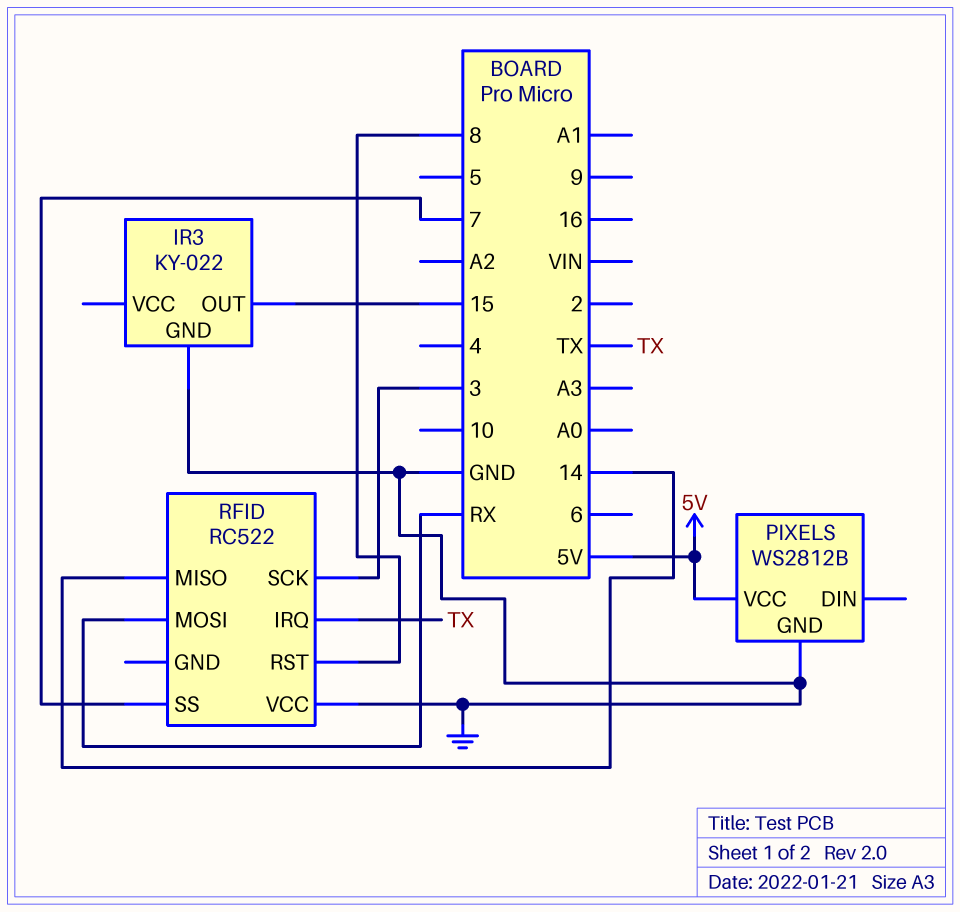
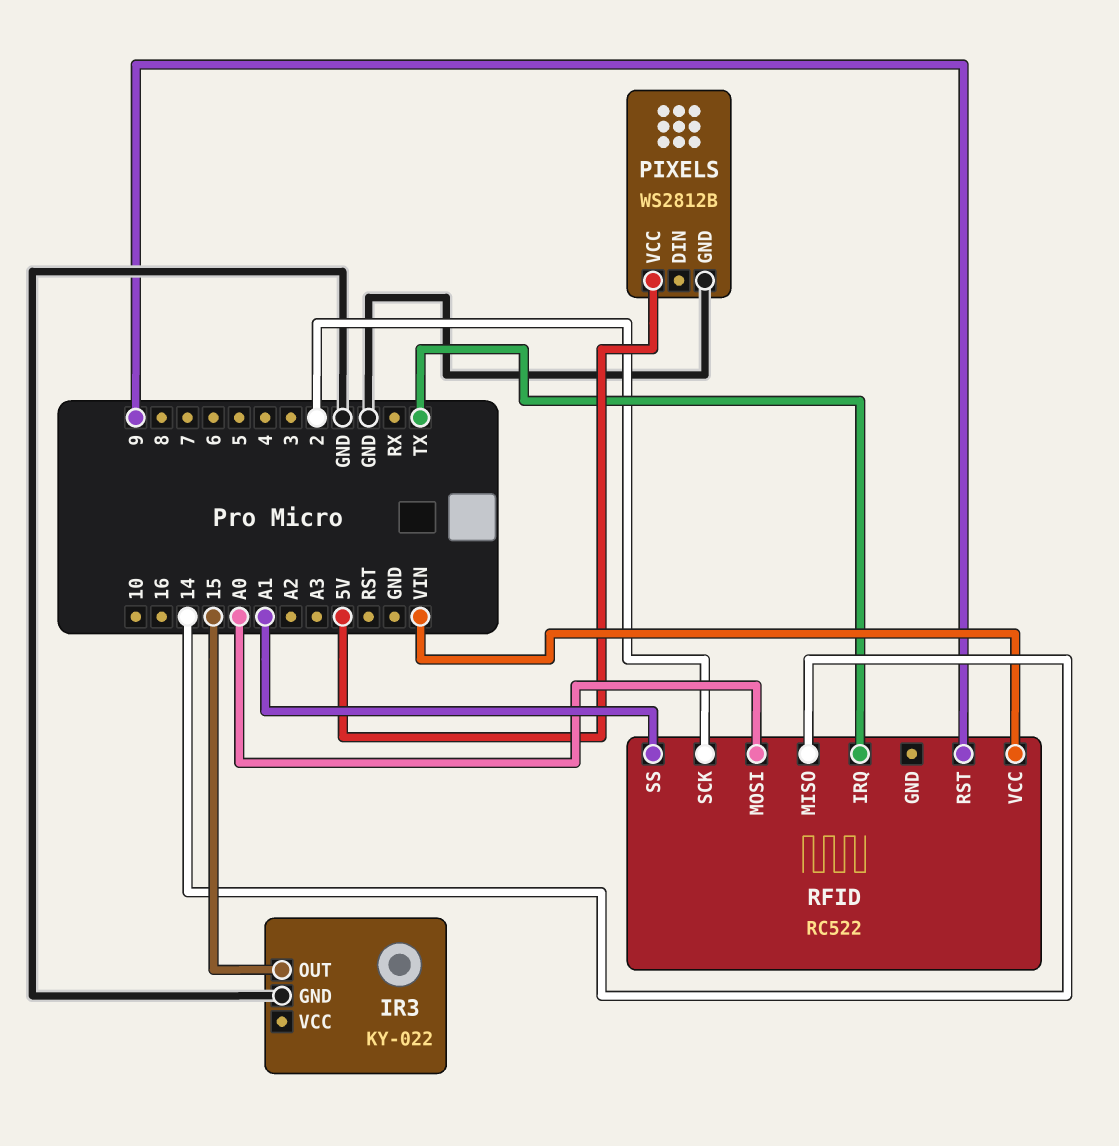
RFID pin MOSI: RX -> A0
RFID pin RST: 8 -> 9
RFID pin SCK: 3 -> 2
RFID pin SS: 7 -> A1
RFID pin VCC: GND -> VIN

